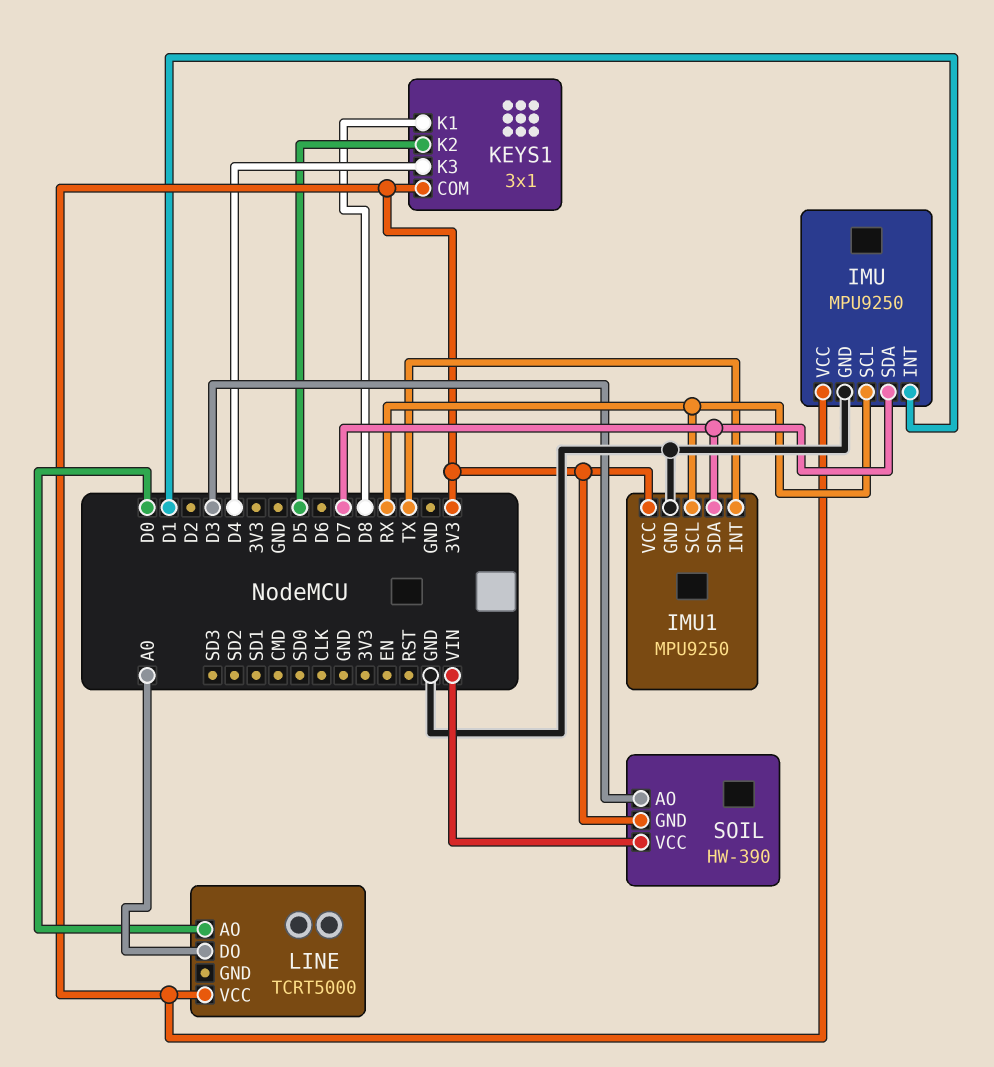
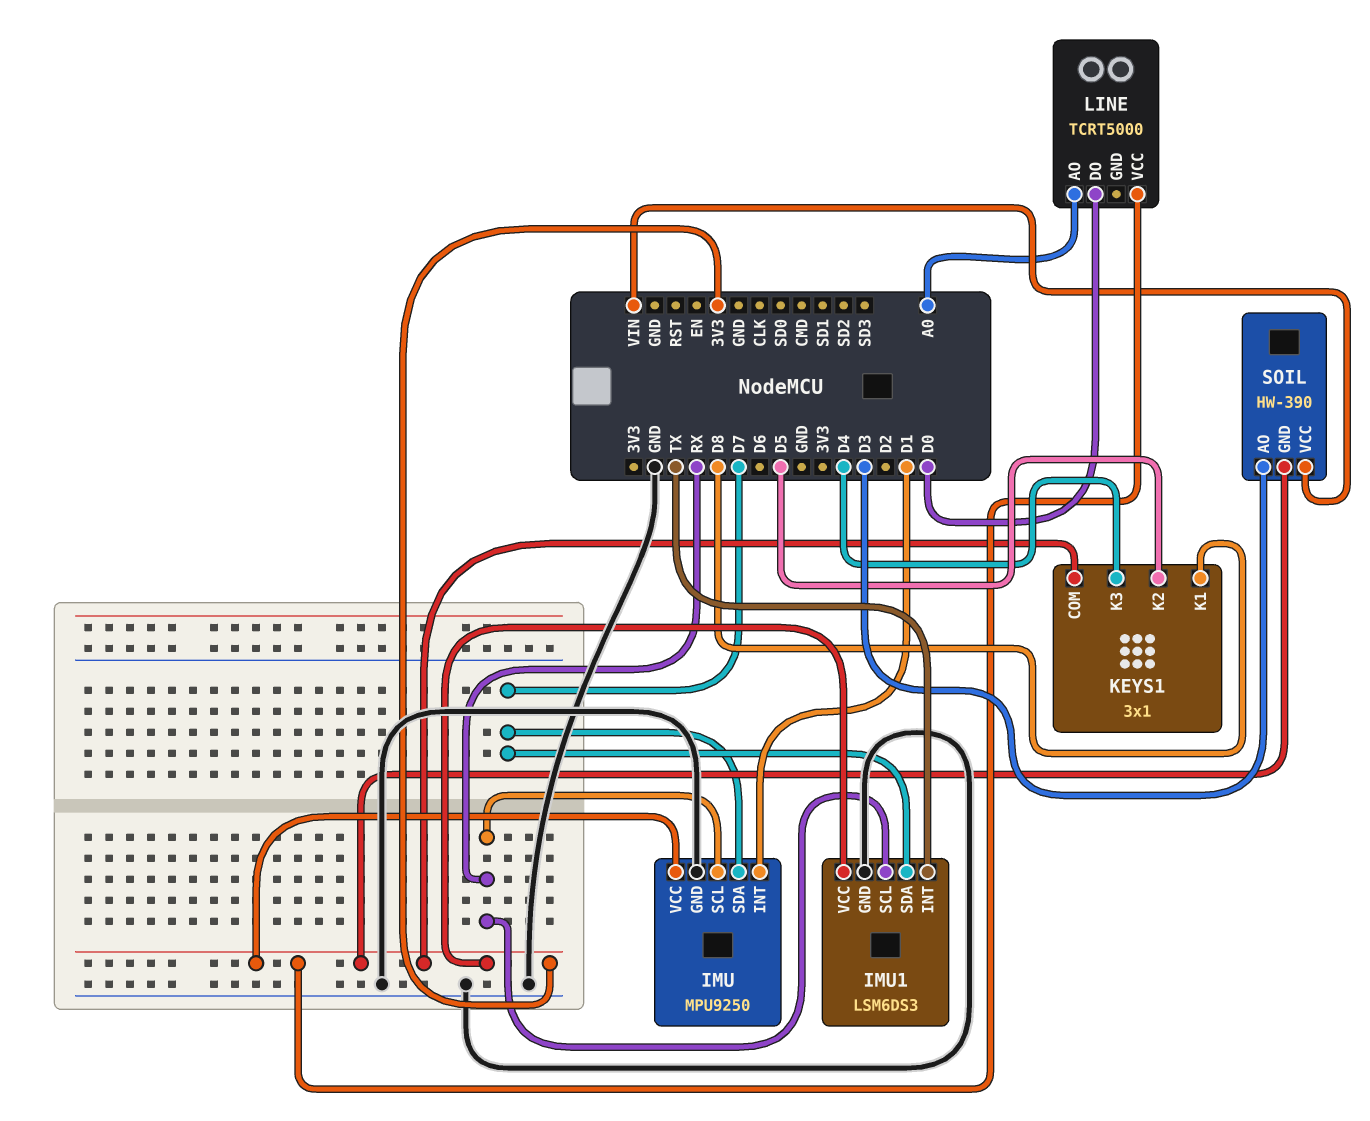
IMU1: MPU9250 -> LSM6DS3
LINE pin AO: D0 -> A0
LINE pin DO: A0 -> D0

